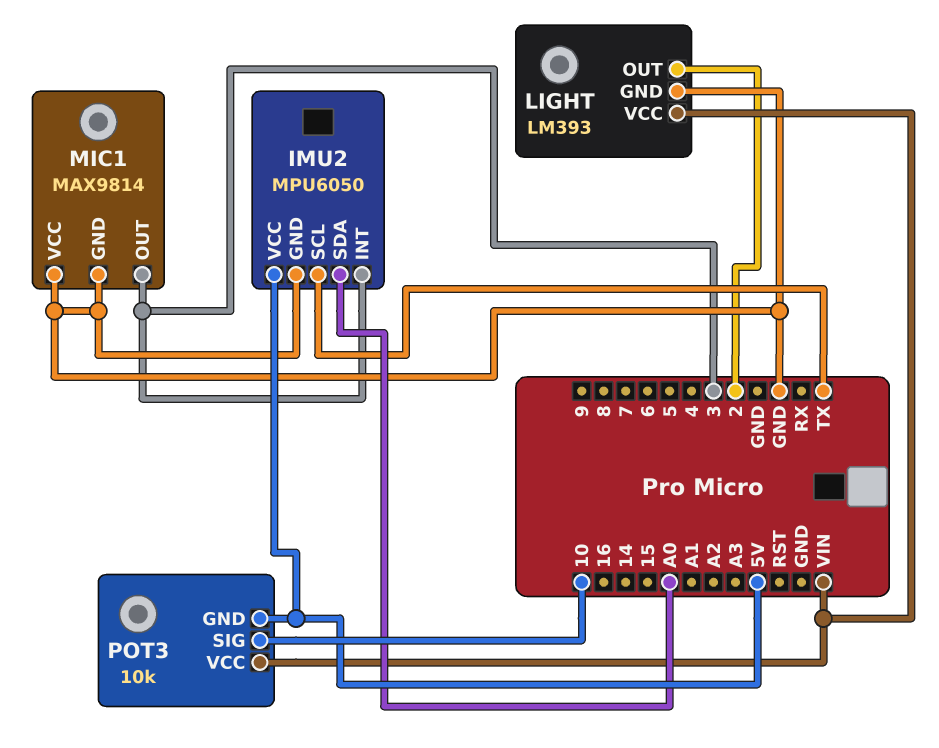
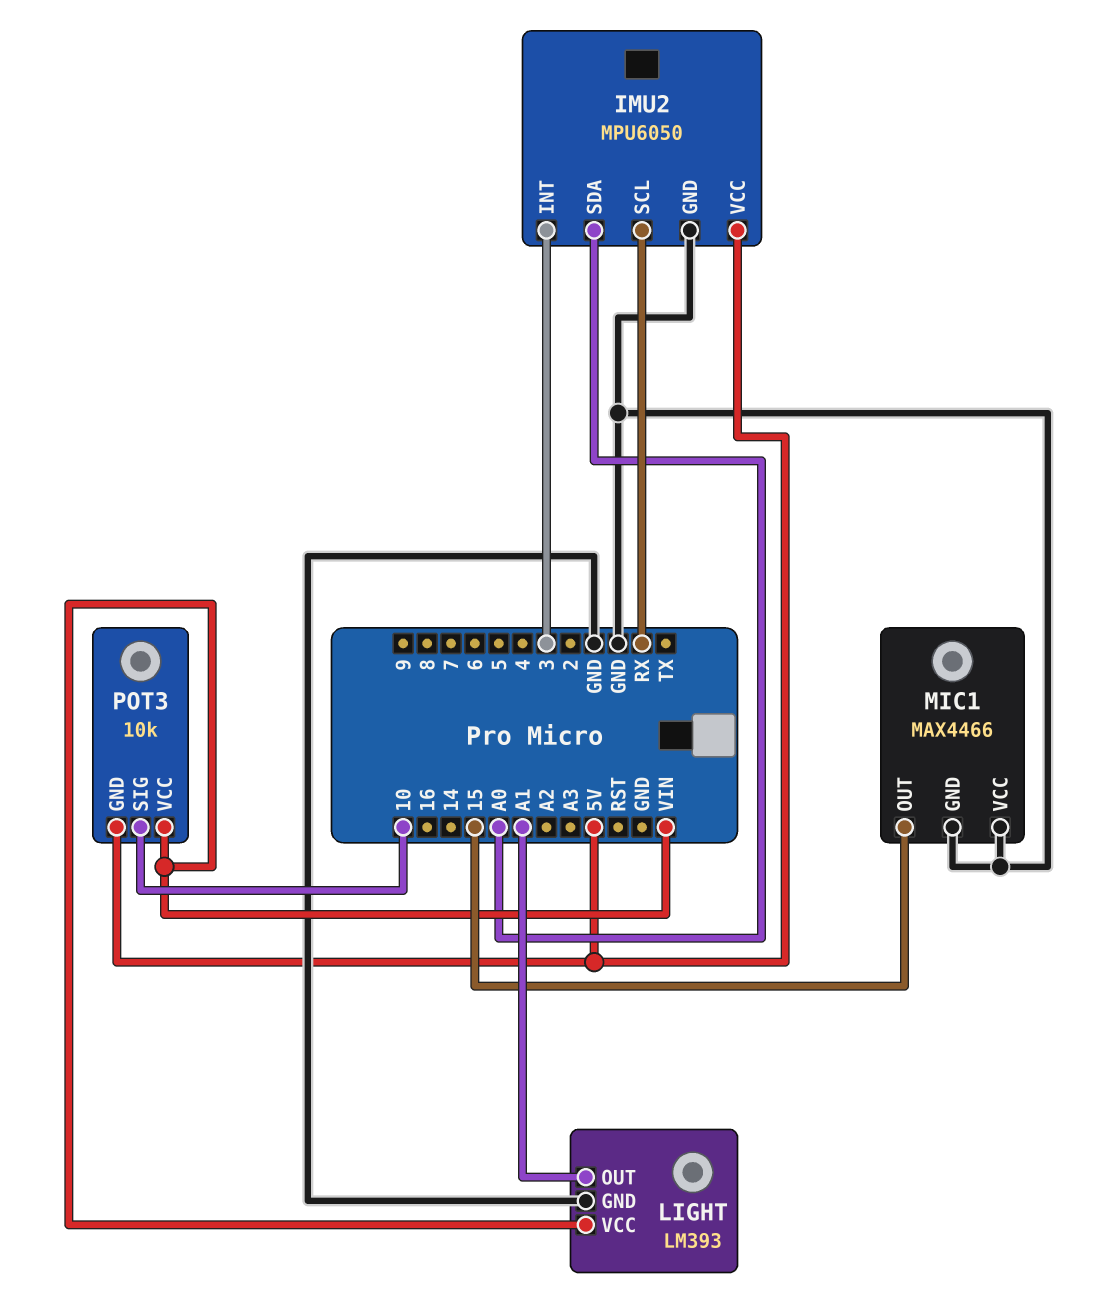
IMU2 pin SCL: TX -> RX
LIGHT pin OUT: 2 -> A1
MIC1: MAX9814 -> MAX4466
MIC1 pin OUT: 3 -> 15

